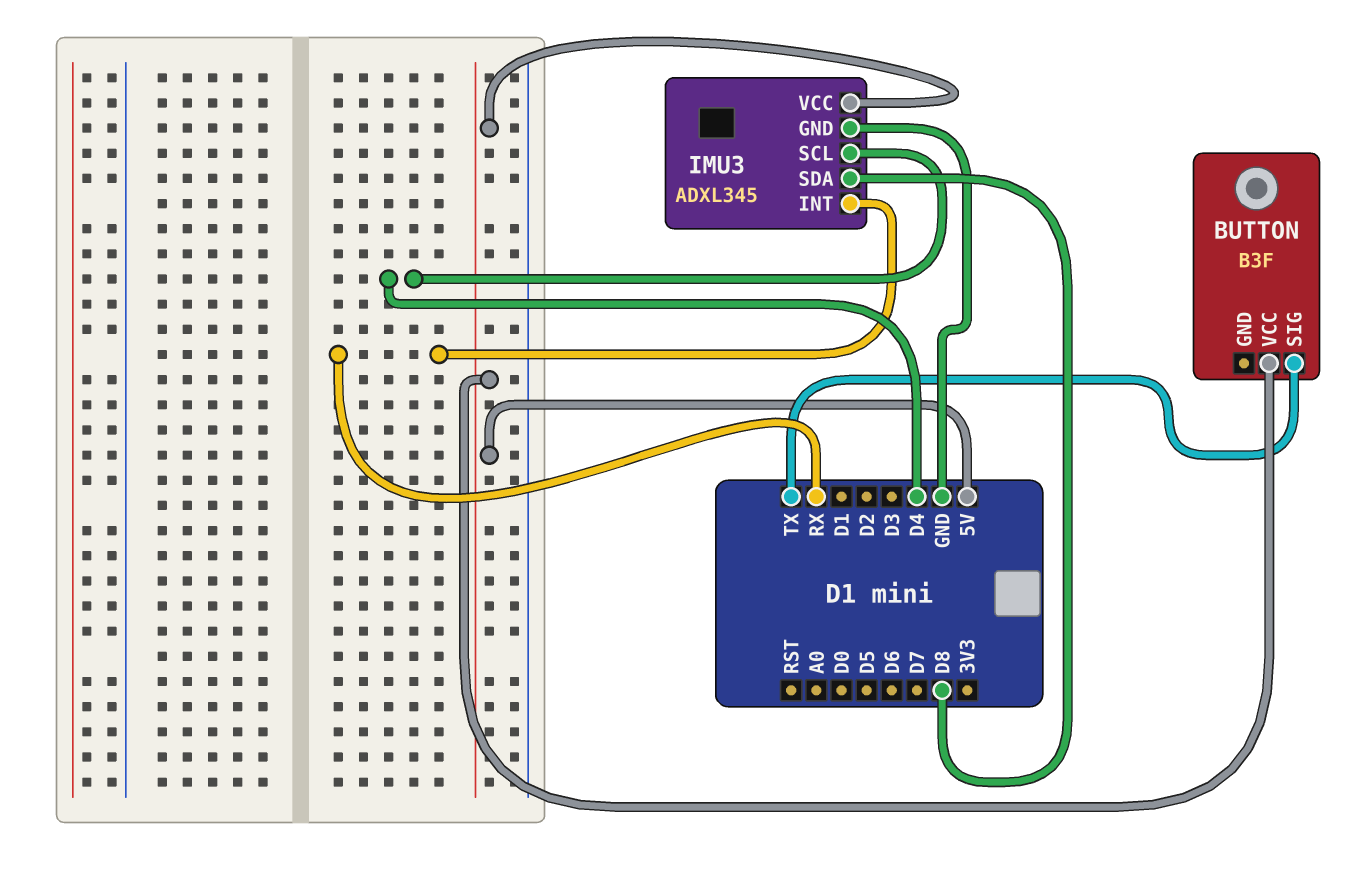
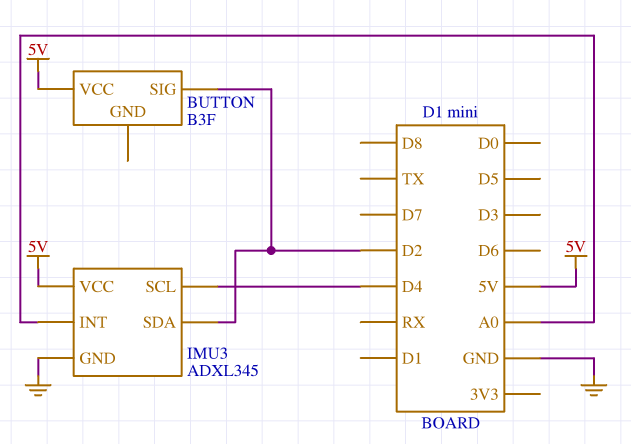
BUTTON pin SIG: TX -> D2
IMU3 pin INT: RX -> A0
IMU3 pin SDA: D8 -> D2

